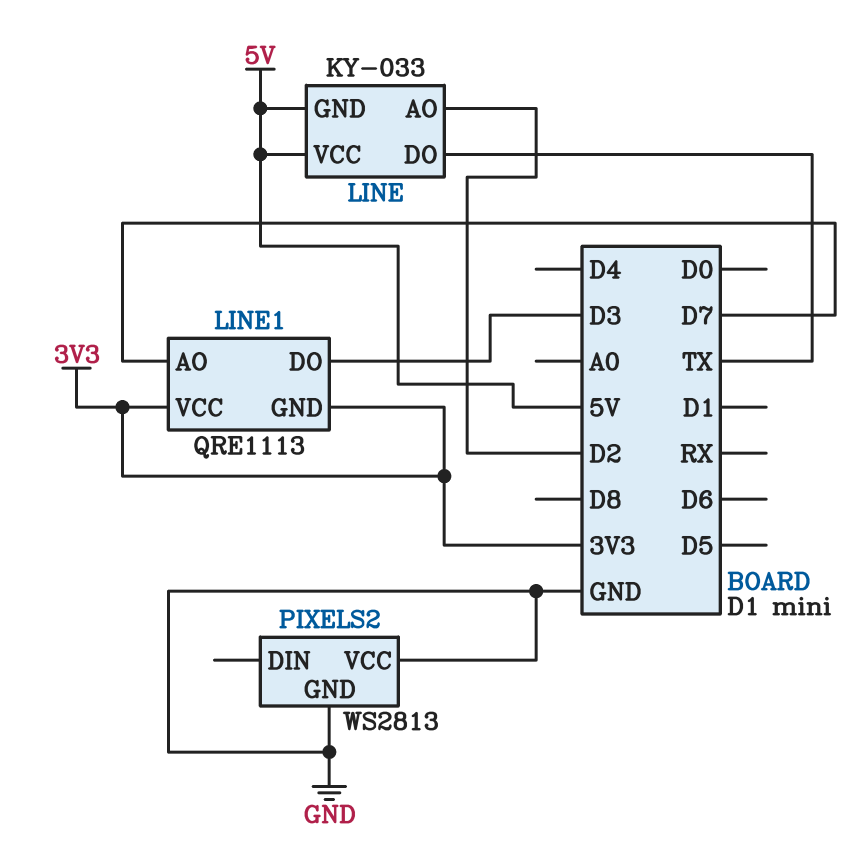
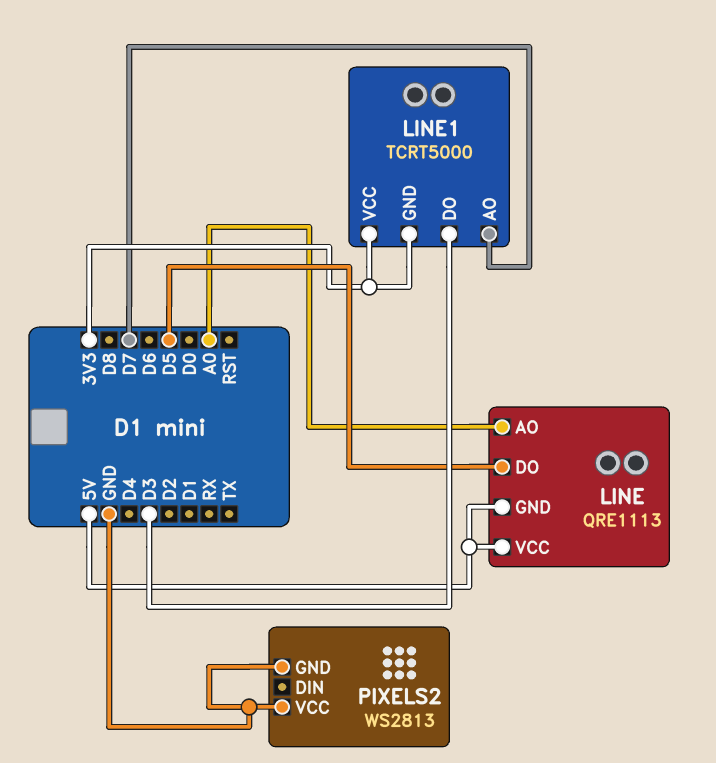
LINE: KY-033 -> QRE1113
LINE pin AO: D2 -> A0
LINE pin DO: TX -> D5
LINE1: QRE1113 -> TCRT5000

